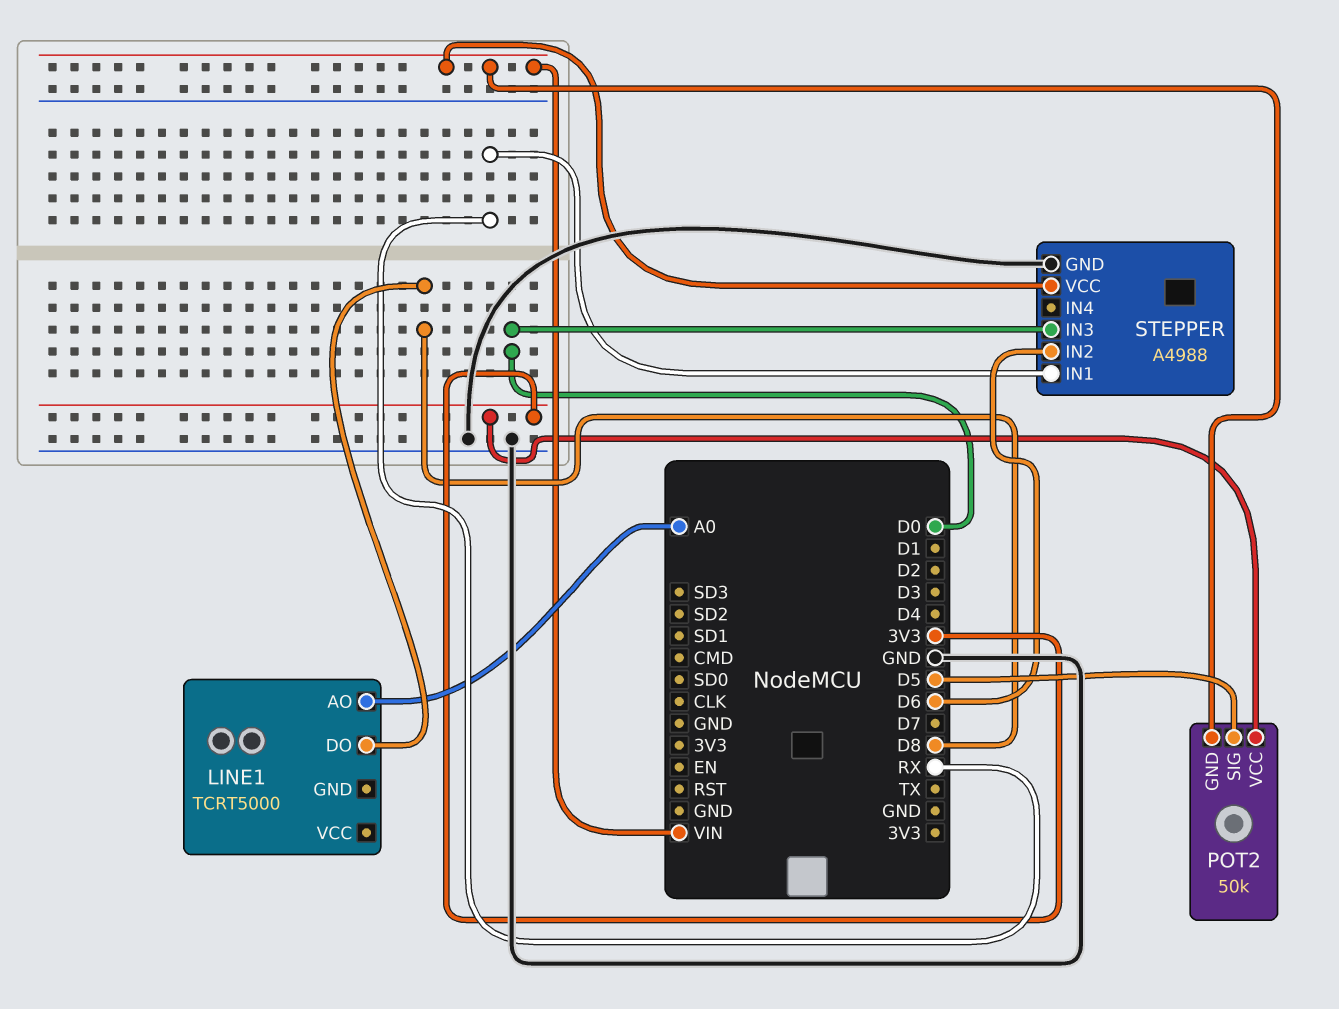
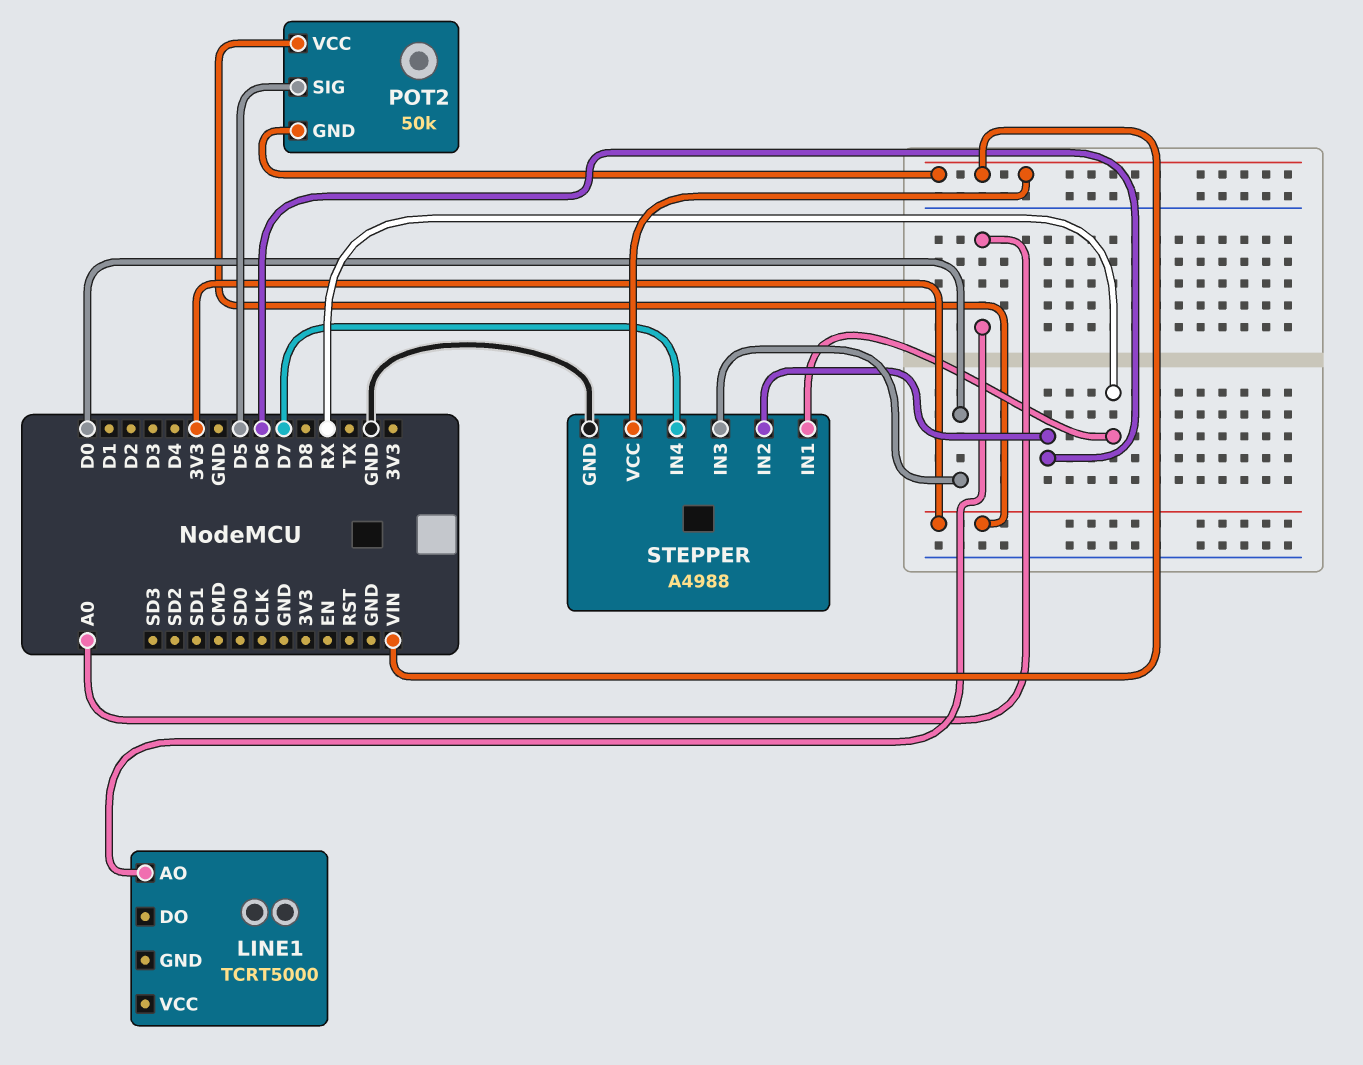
LINE1 pin DO: D8 -> none
STEPPER pin IN4: none -> D7

